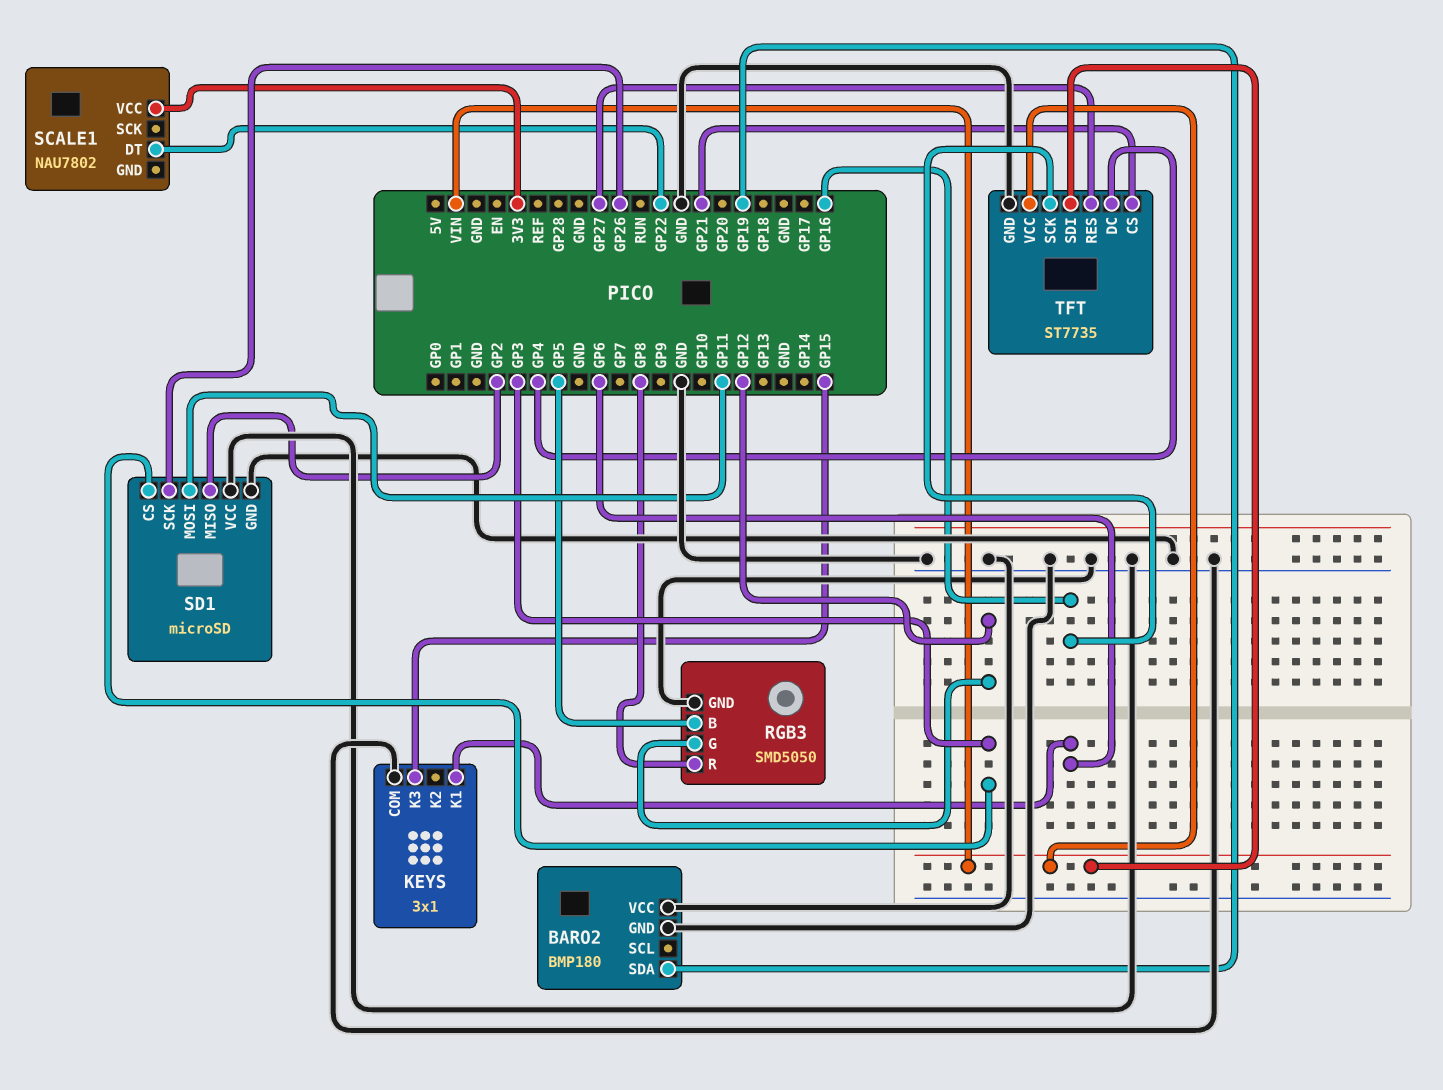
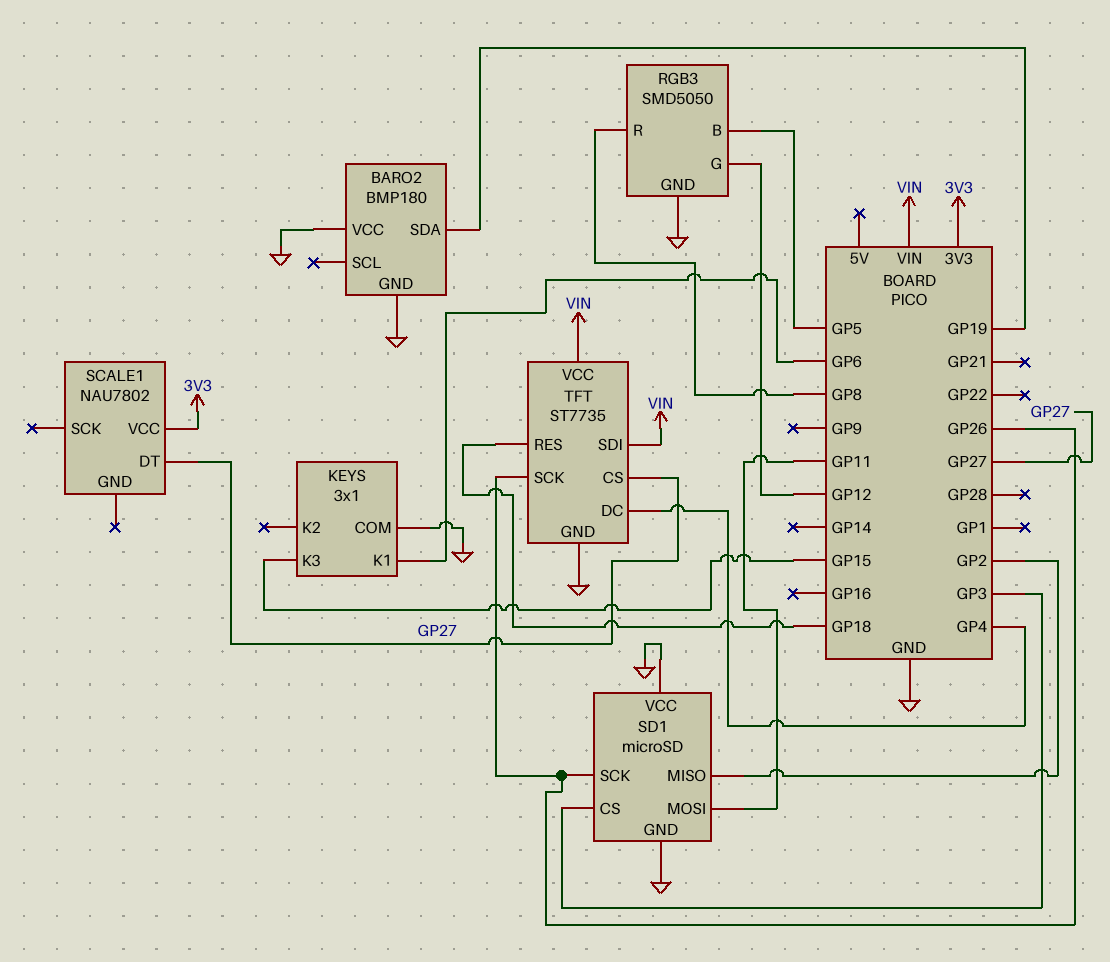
SCALE1 pin DT: GP22 -> GP27
TFT pin CS: GP21 -> GP27
TFT pin RES: GP27 -> GP18
TFT pin SCK: GP16 -> GP26

